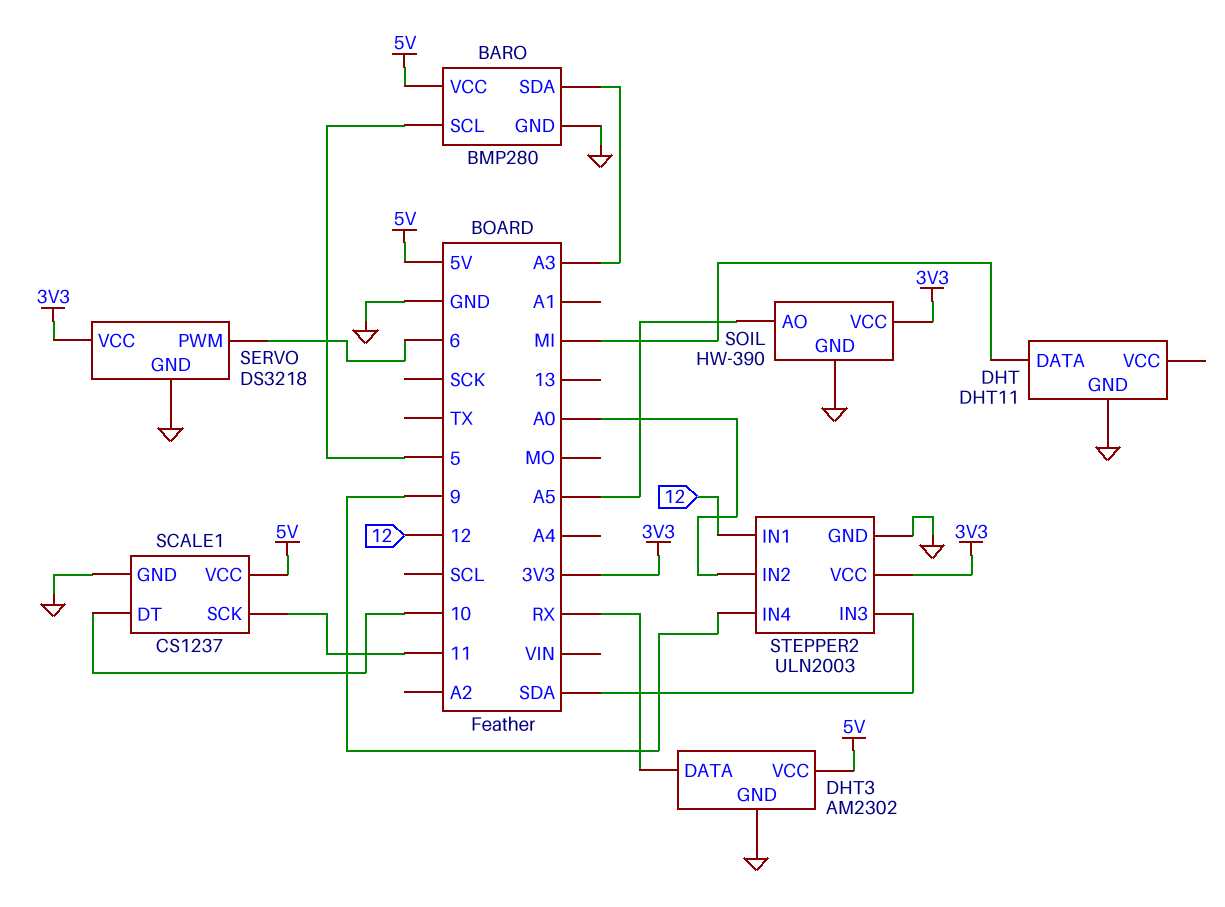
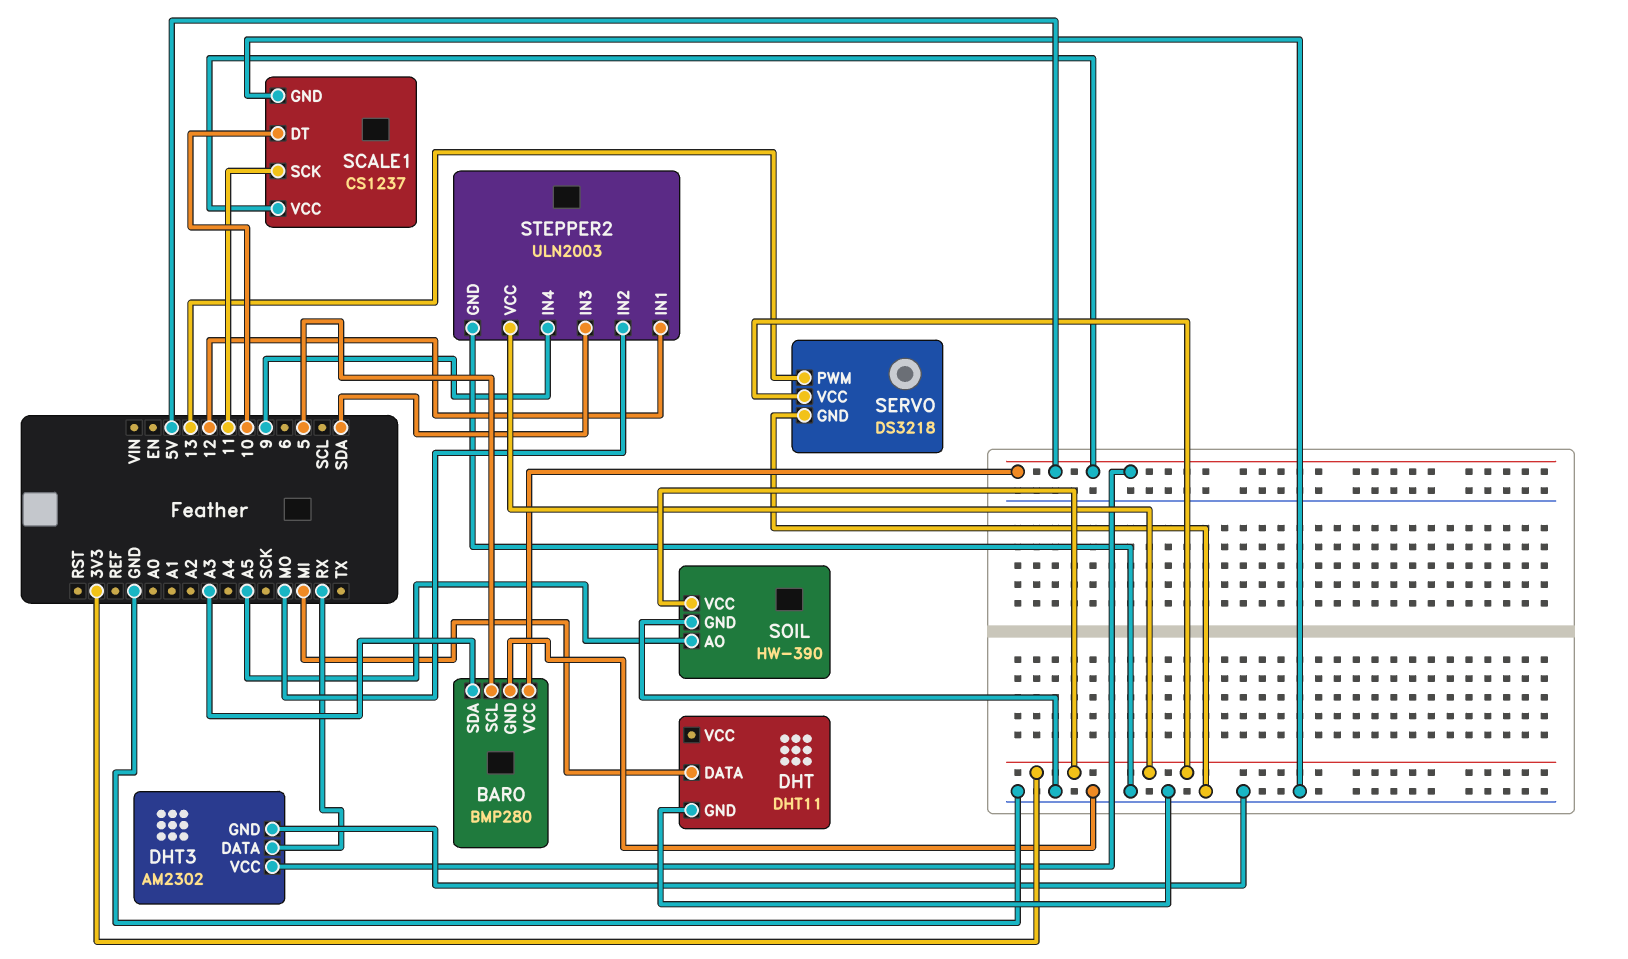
SERVO pin PWM: 6 -> 13
STEPPER2 pin IN2: A0 -> MO

